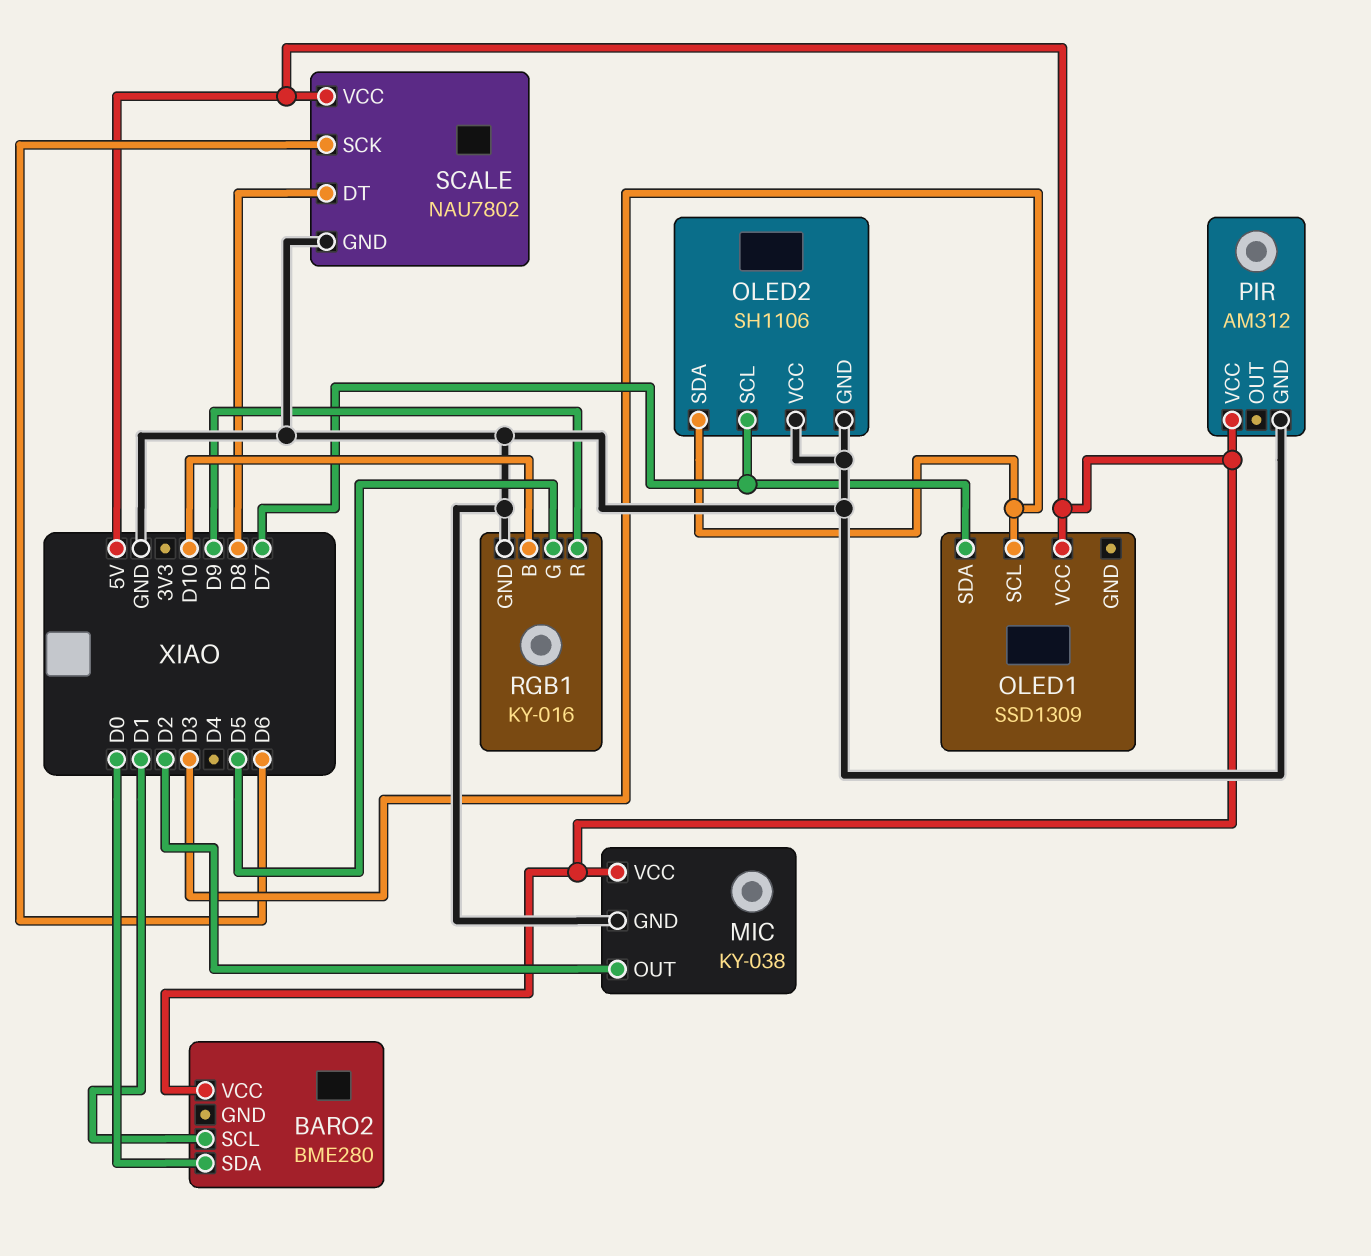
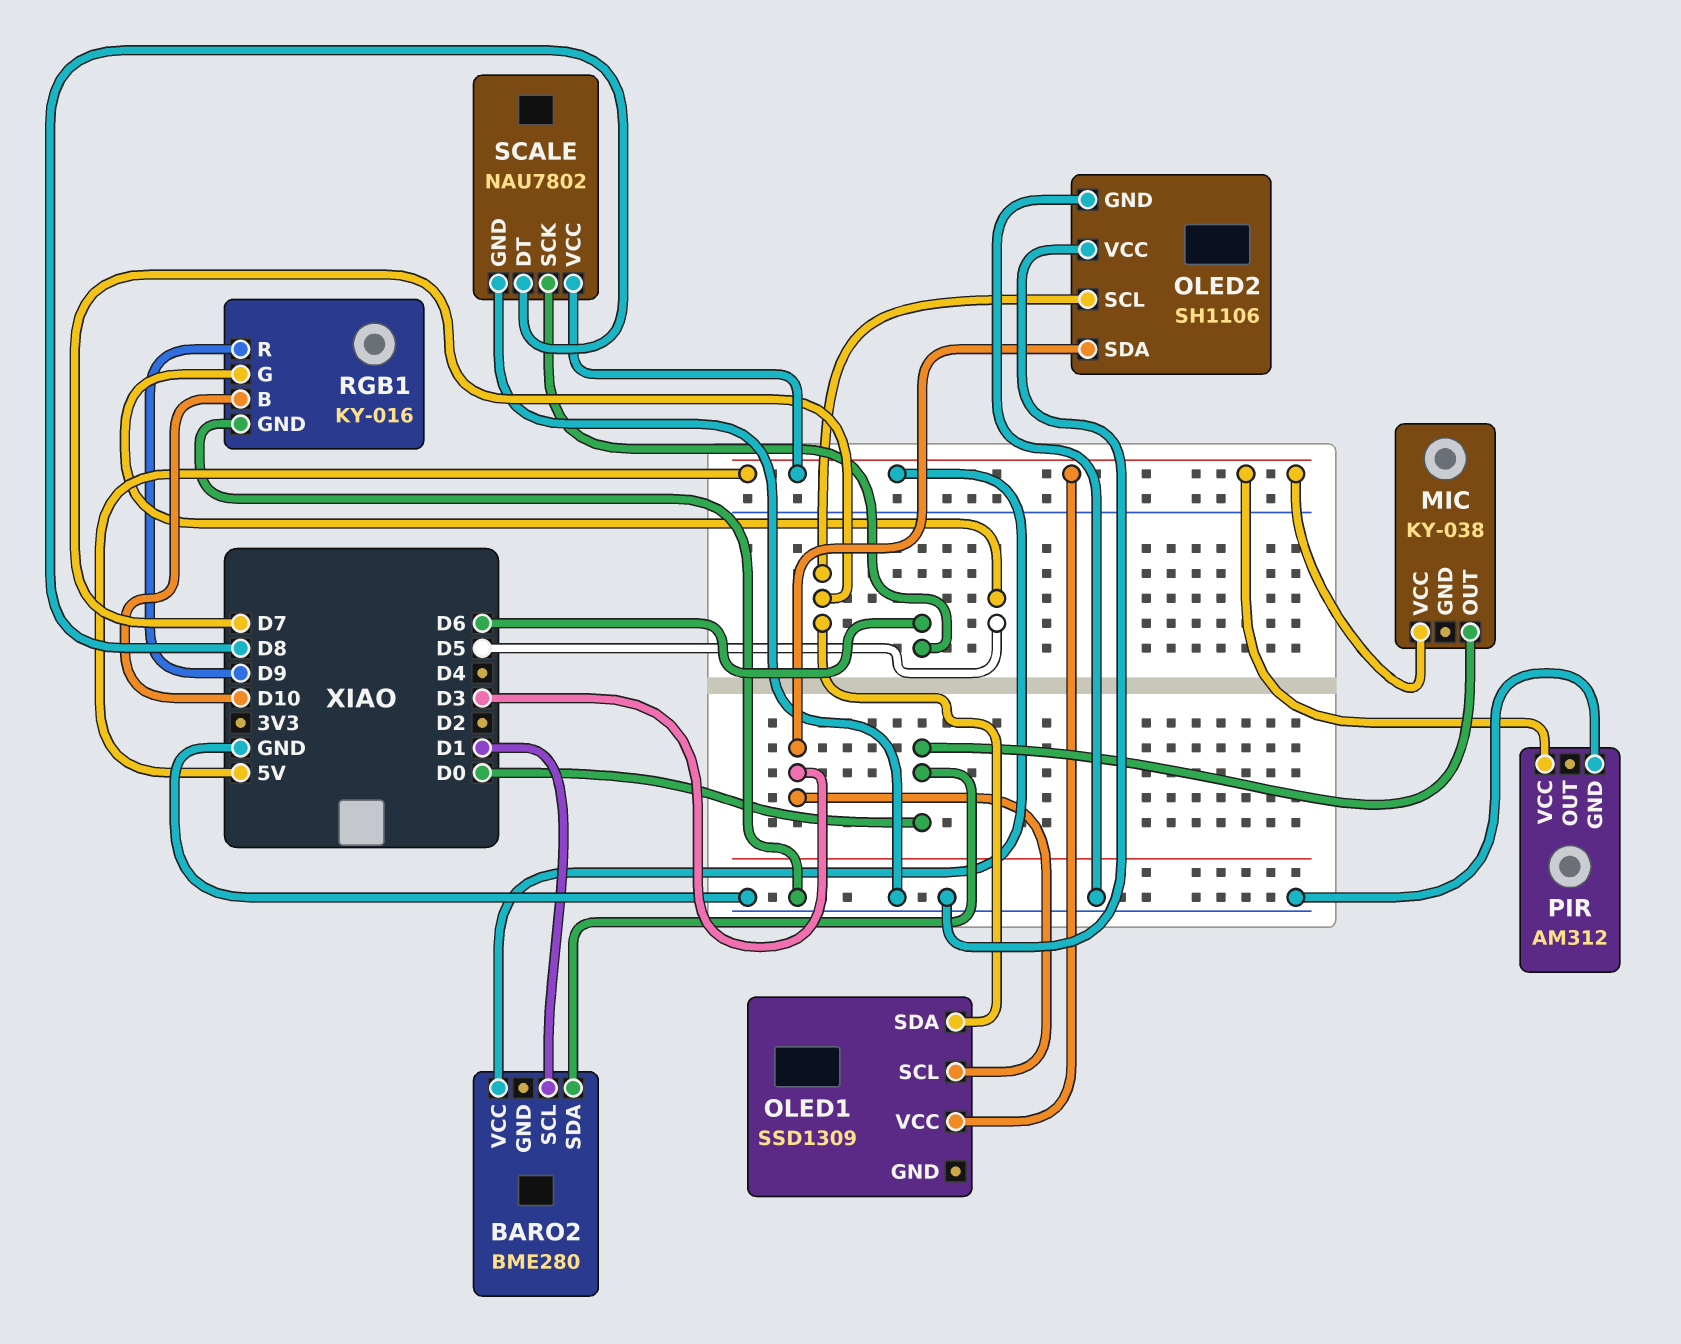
MIC pin GND: GND -> none
MIC pin OUT: D2 -> D0

